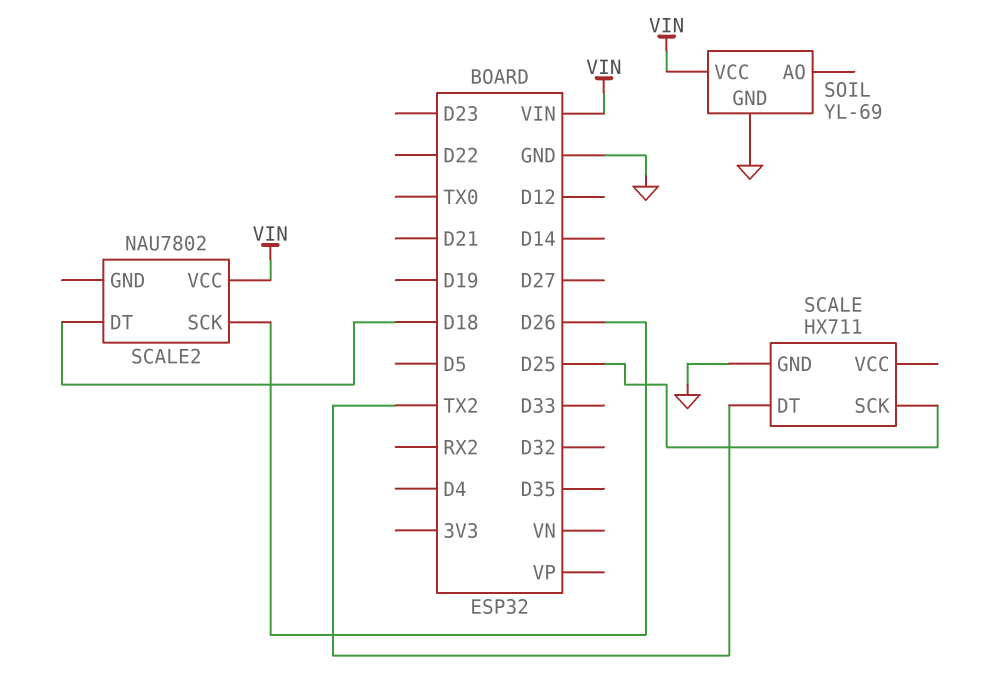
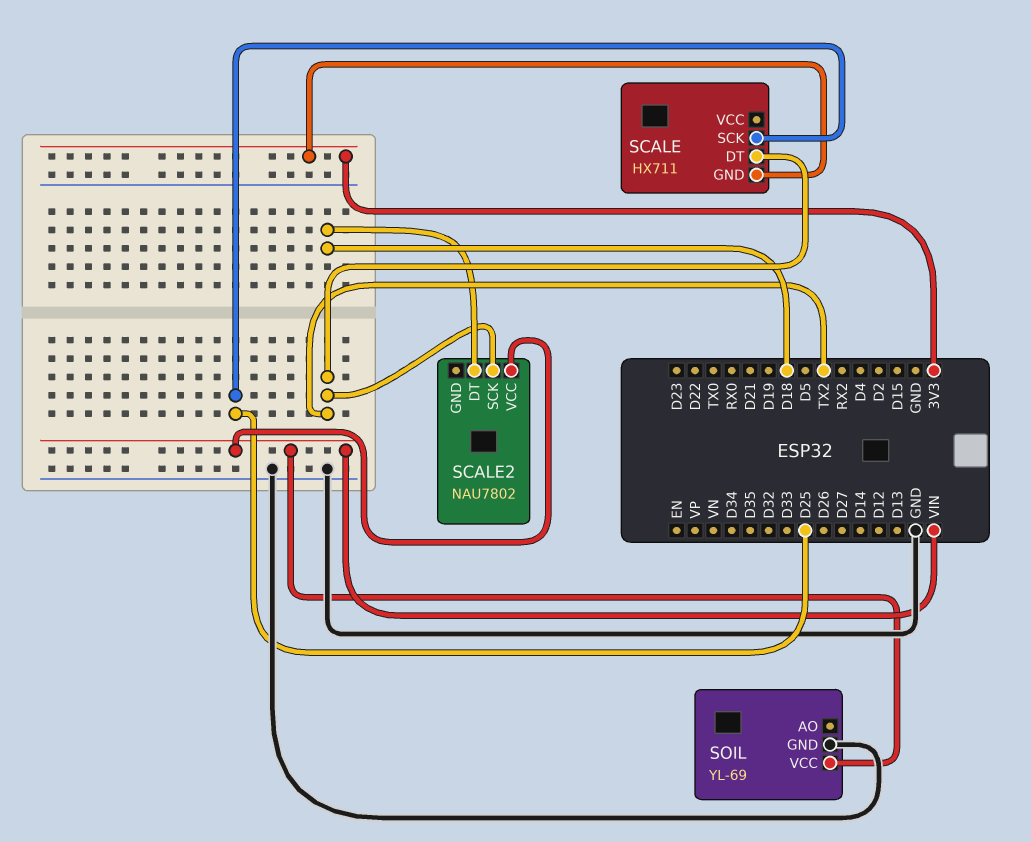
SCALE pin GND: GND -> 3V3
SCALE2 pin SCK: D26 -> TX2

